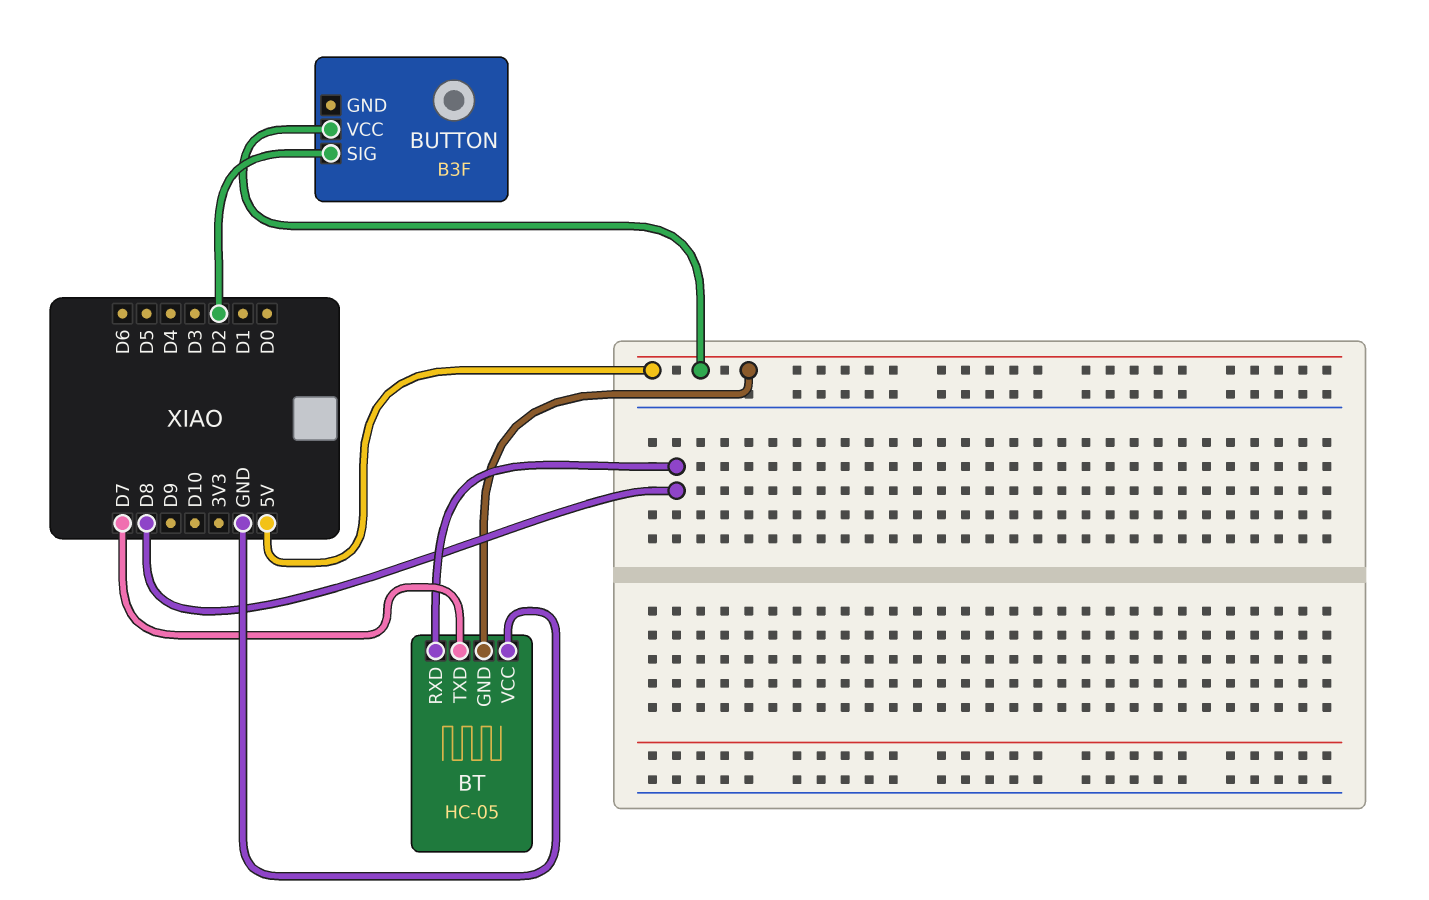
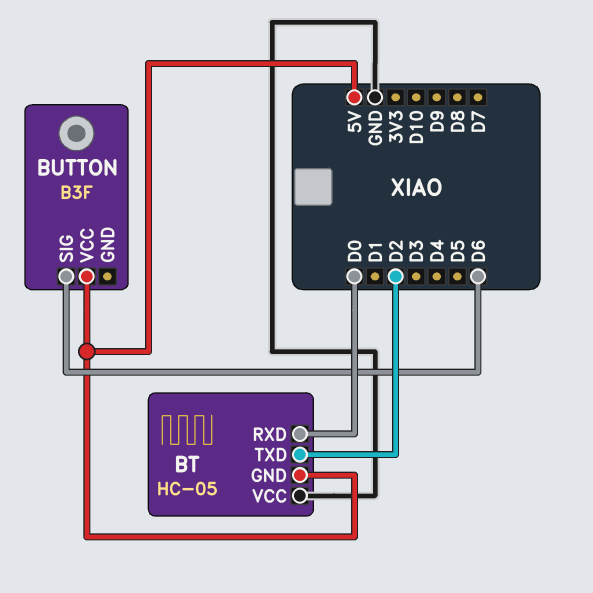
BT pin RXD: D8 -> D0
BT pin TXD: D7 -> D2
BUTTON pin SIG: D2 -> D6

